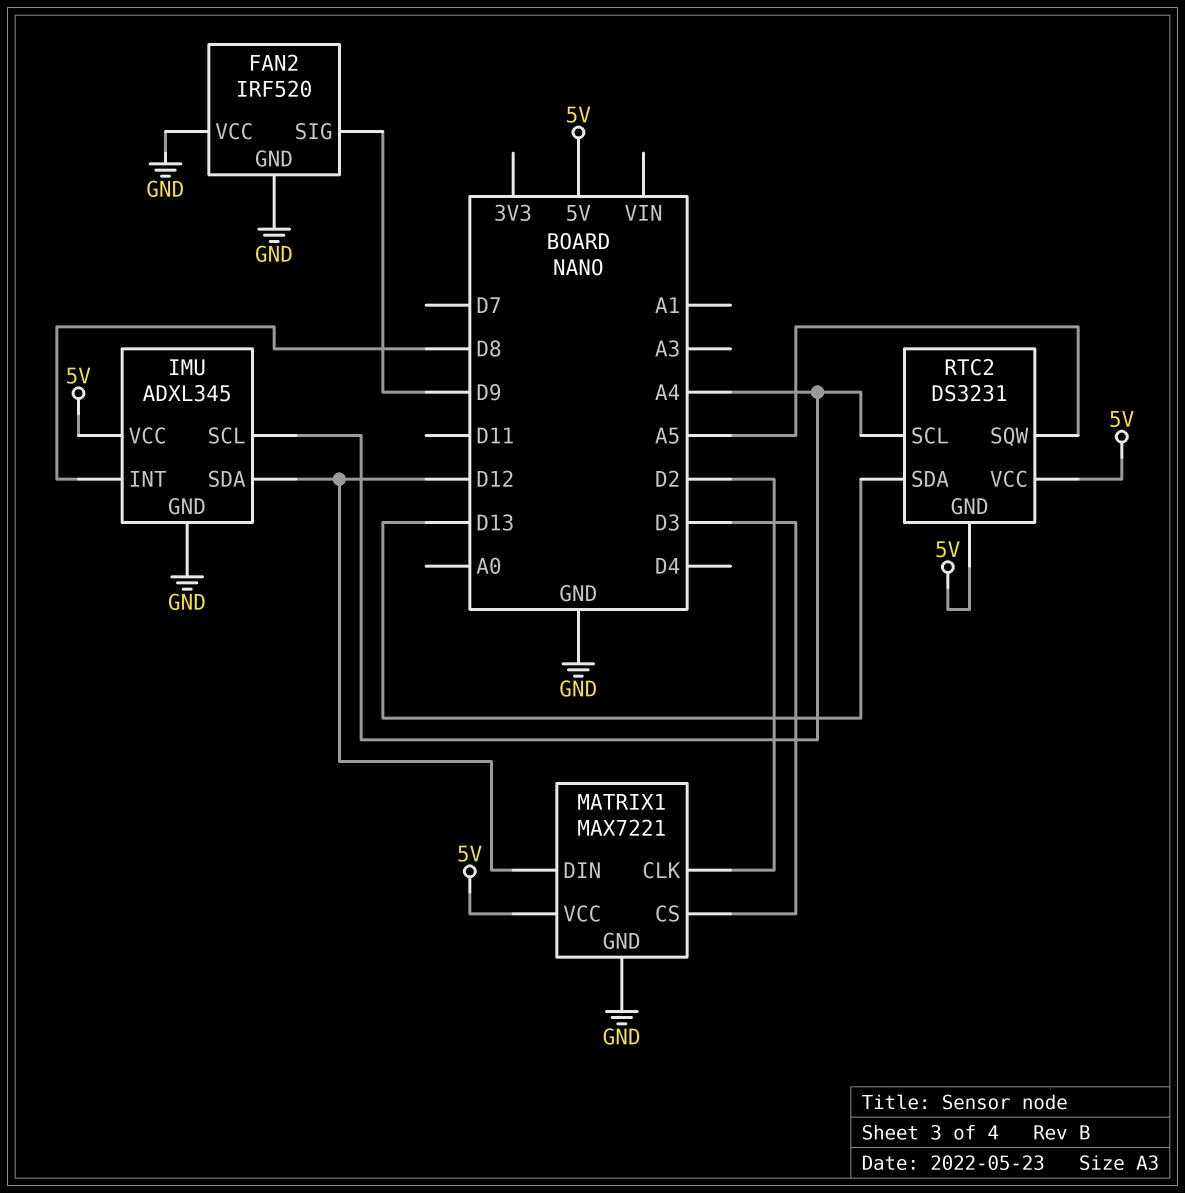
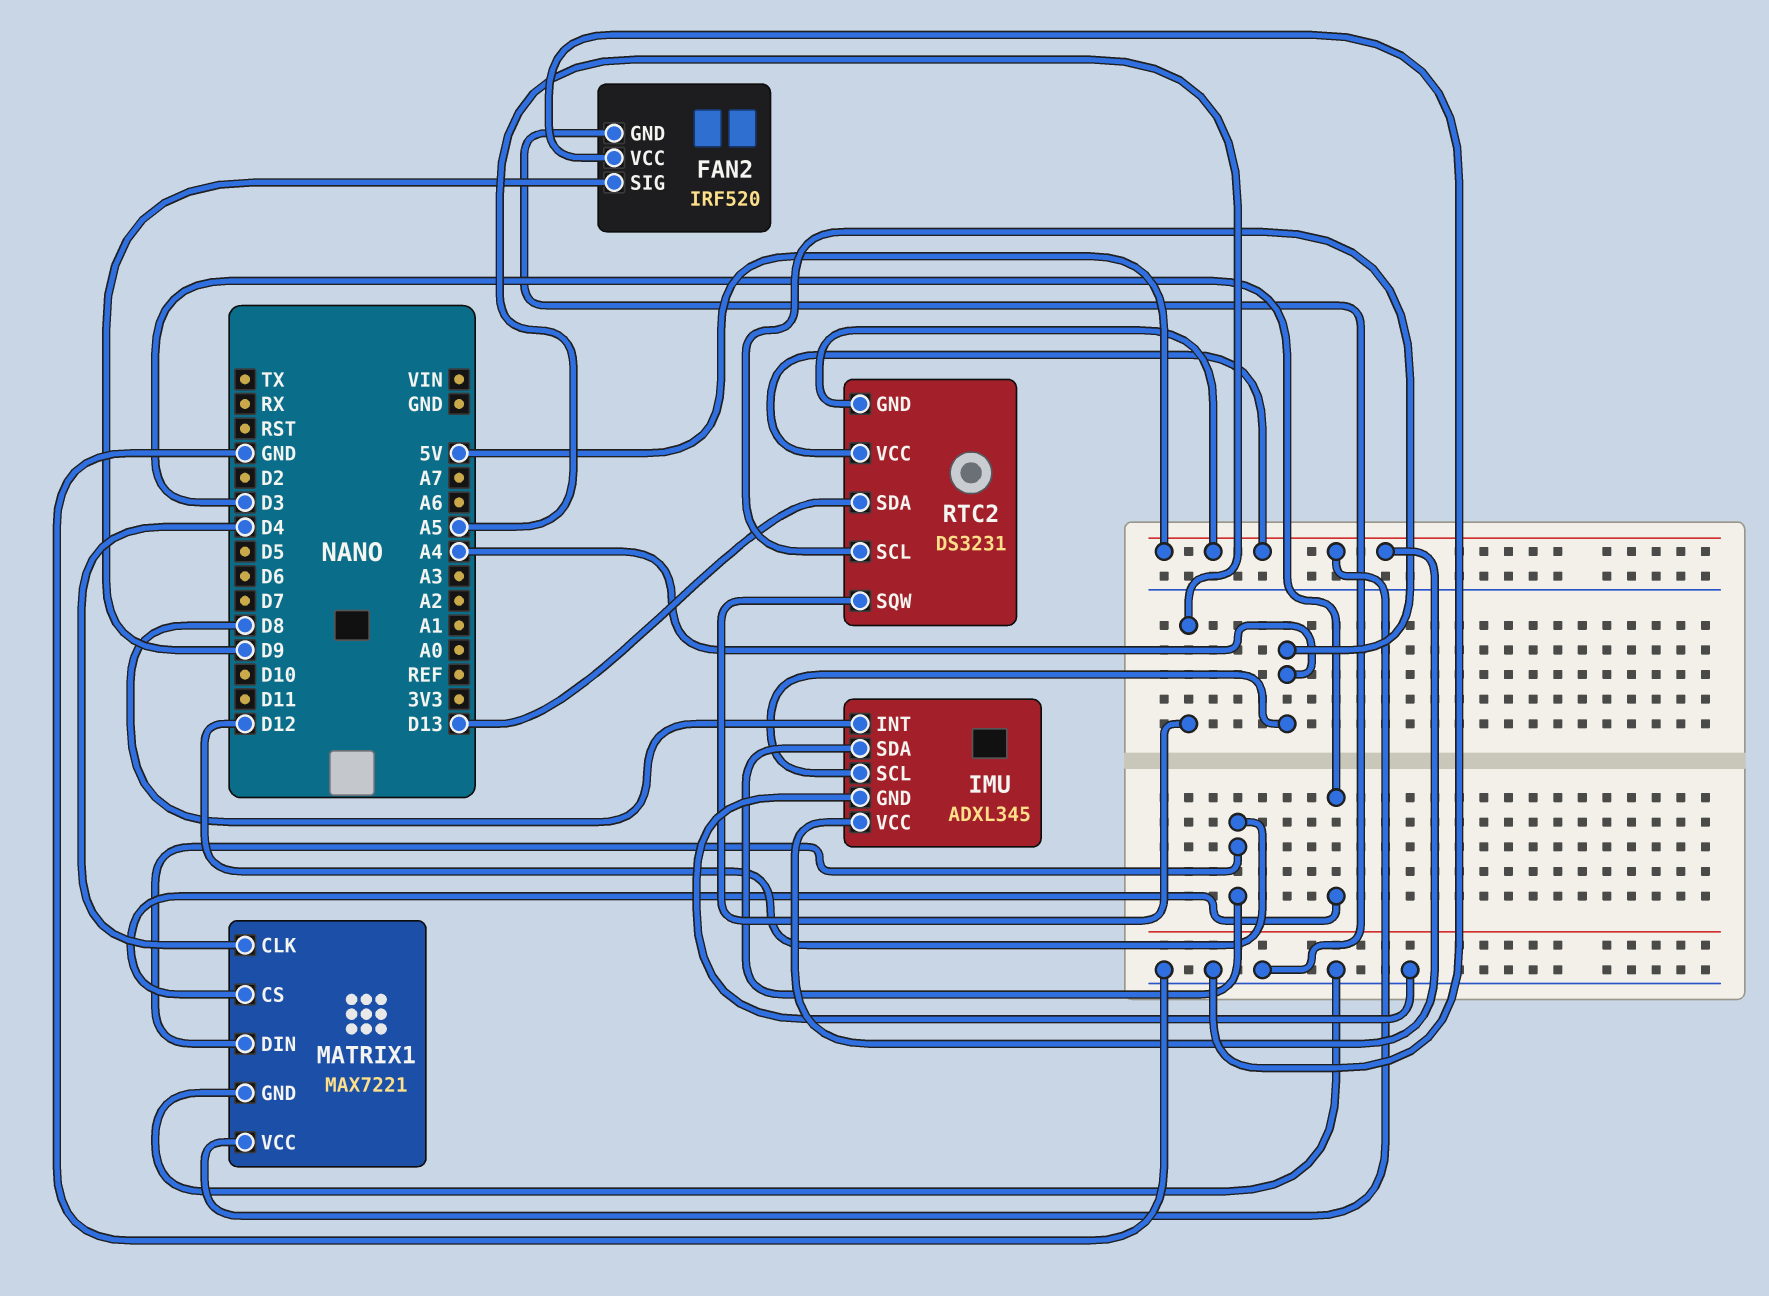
MATRIX1 pin CLK: D2 -> D4

